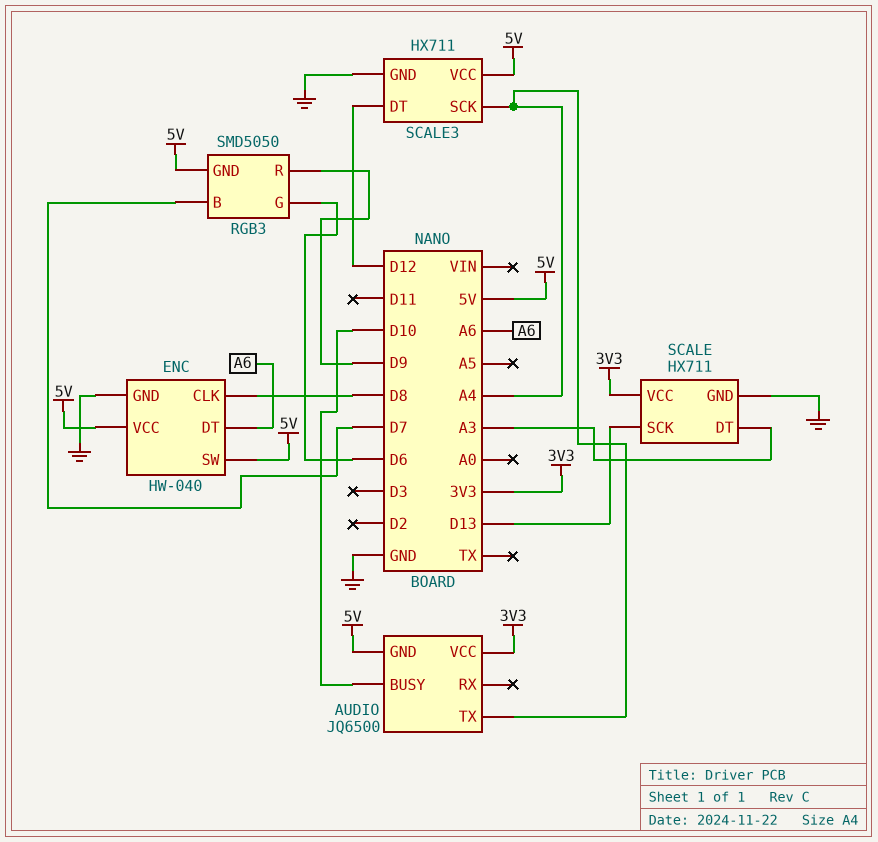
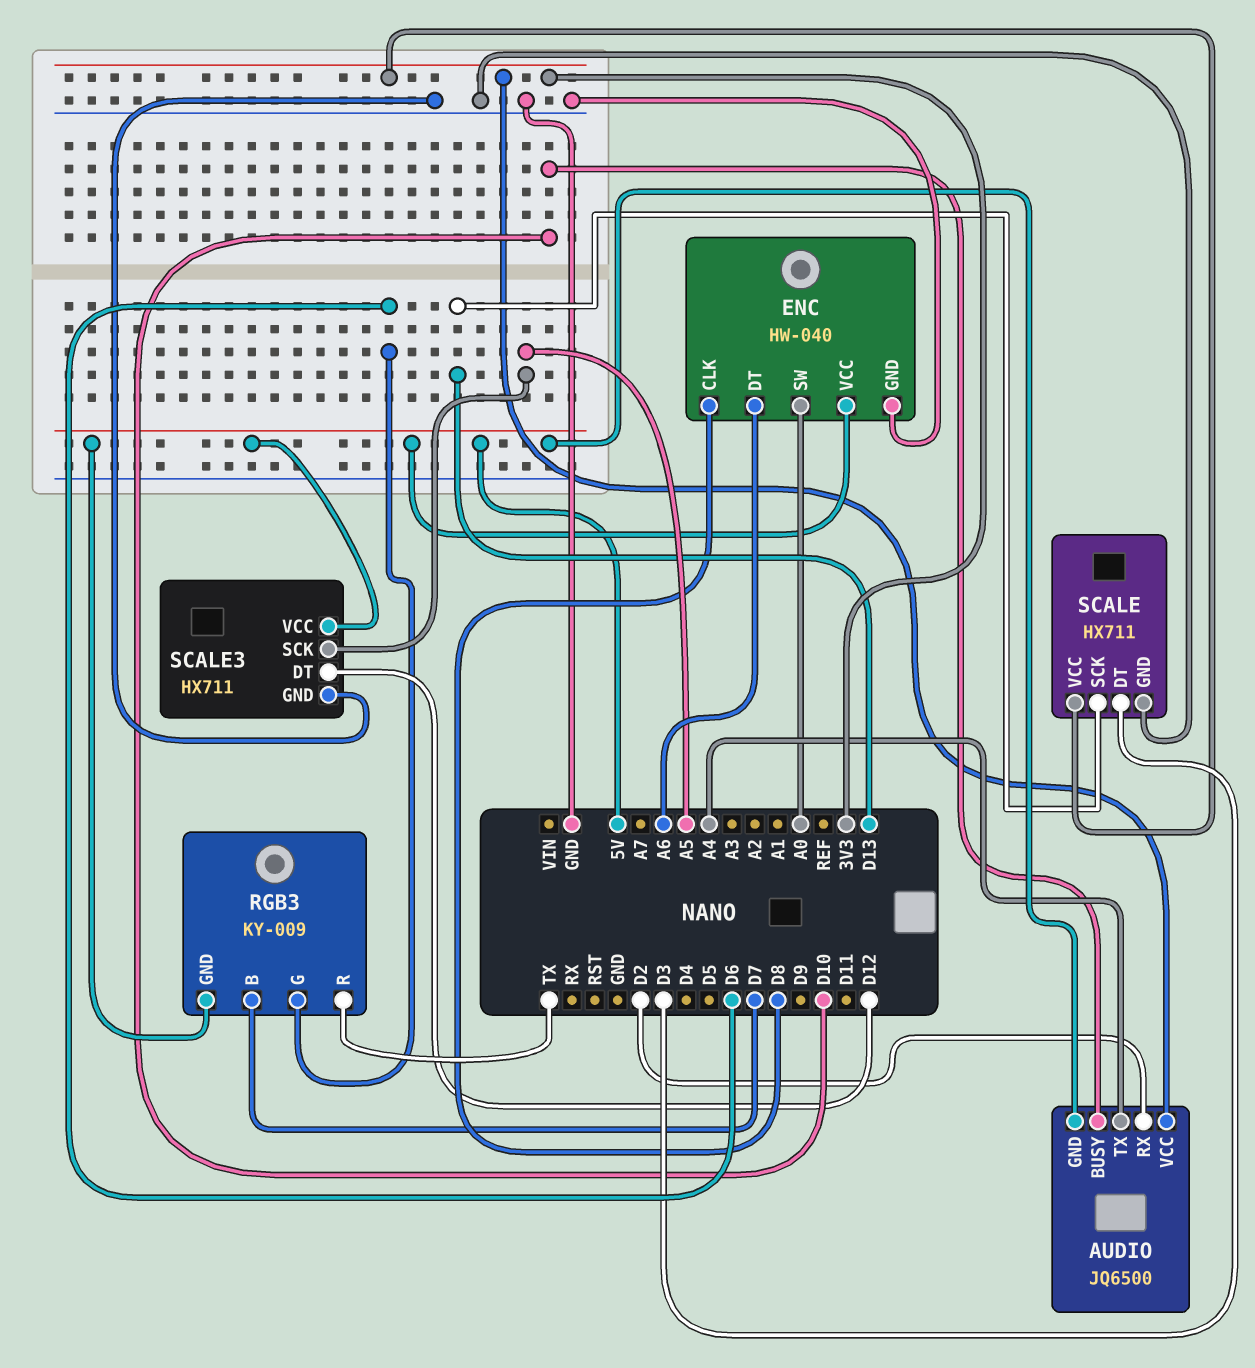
AUDIO pin RX: none -> D2
ENC pin SW: 5V -> A0
RGB3: SMD5050 -> KY-009
RGB3 pin R: D9 -> TX
SCALE pin DT: A3 -> D3
SCALE3 pin SCK: A4 -> A5

